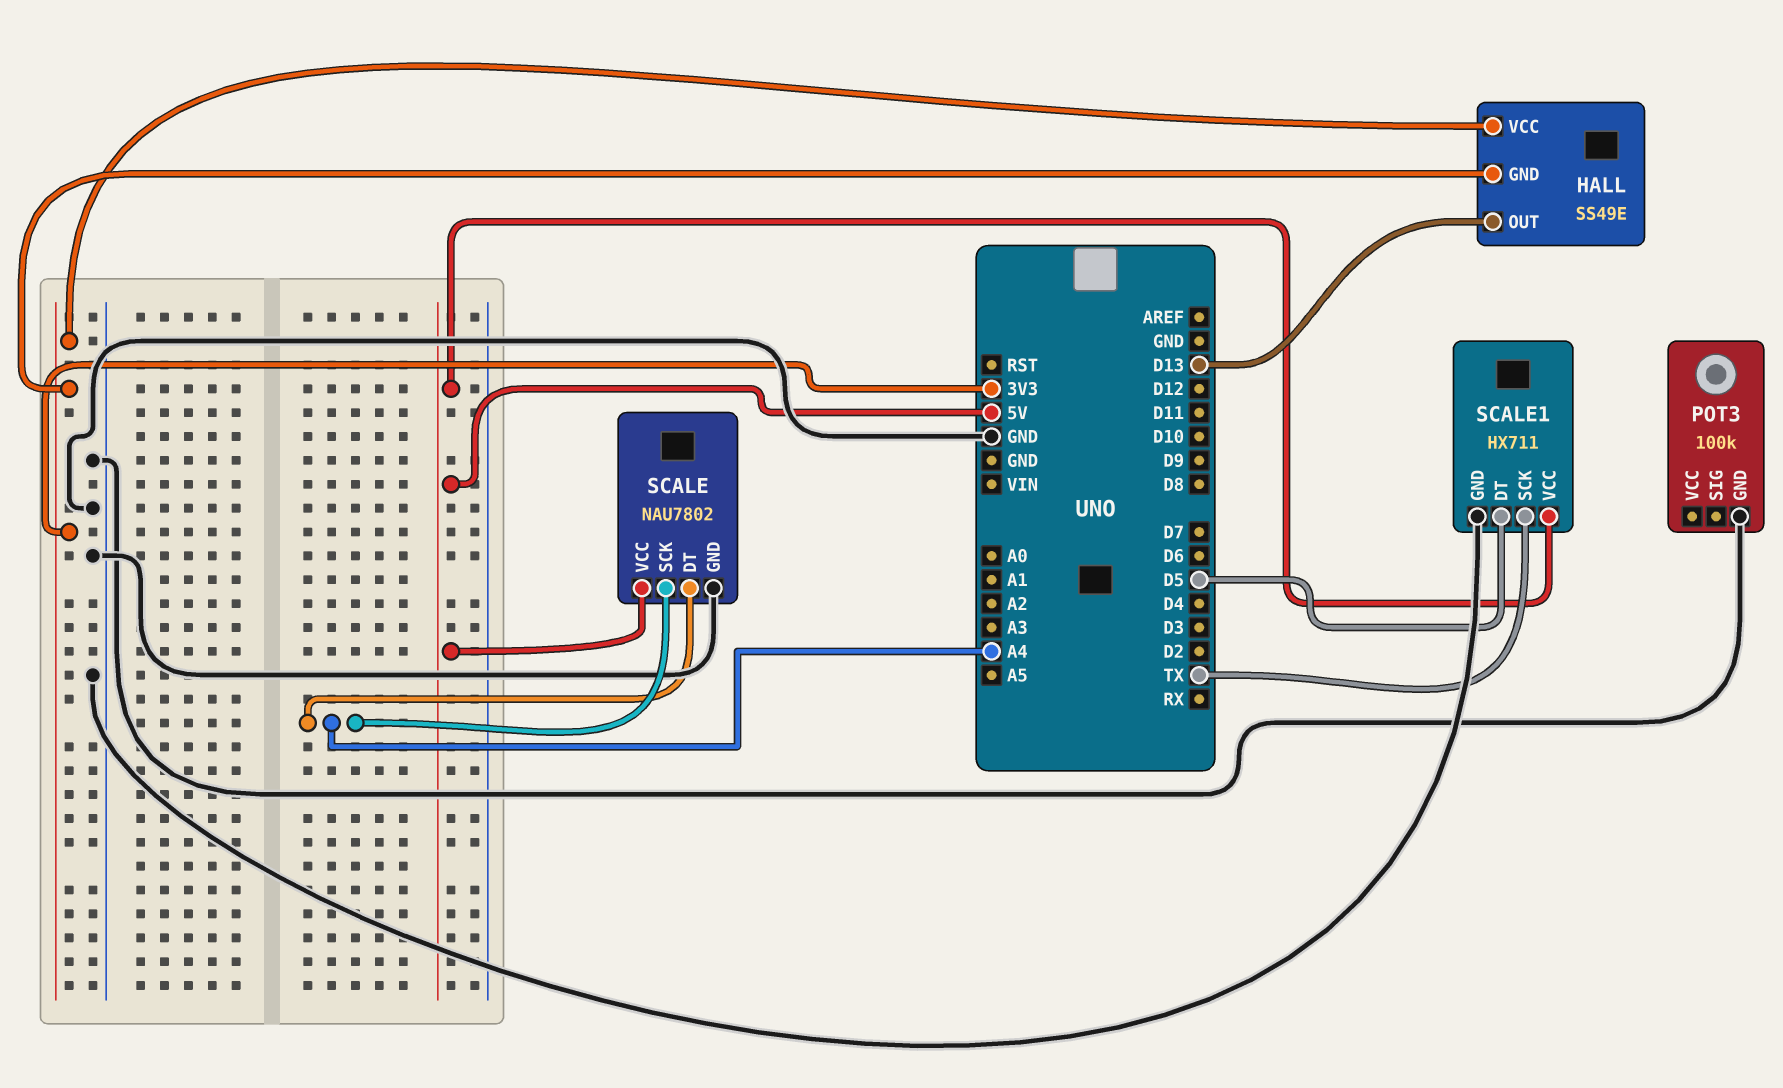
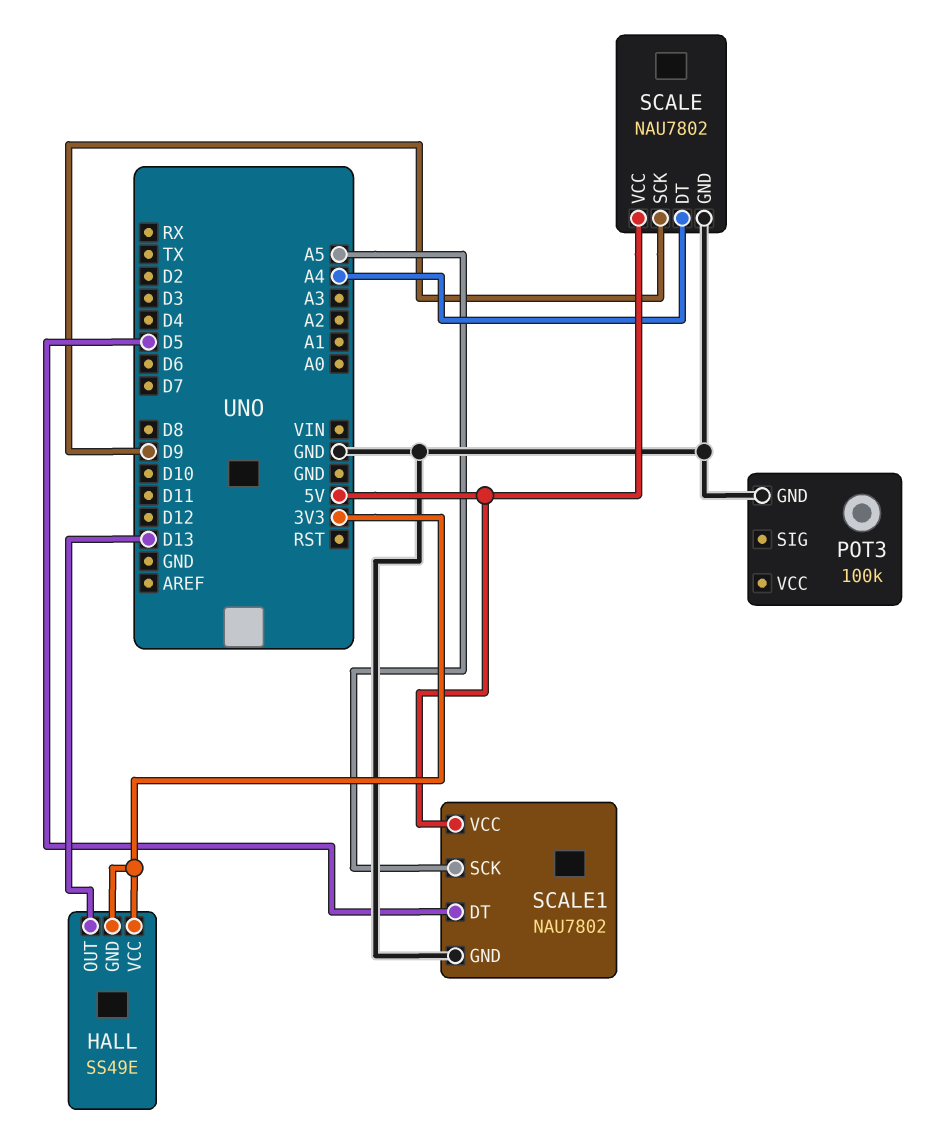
SCALE pin SCK: A4 -> D9
SCALE1: HX711 -> NAU7802
SCALE1 pin SCK: TX -> A5

